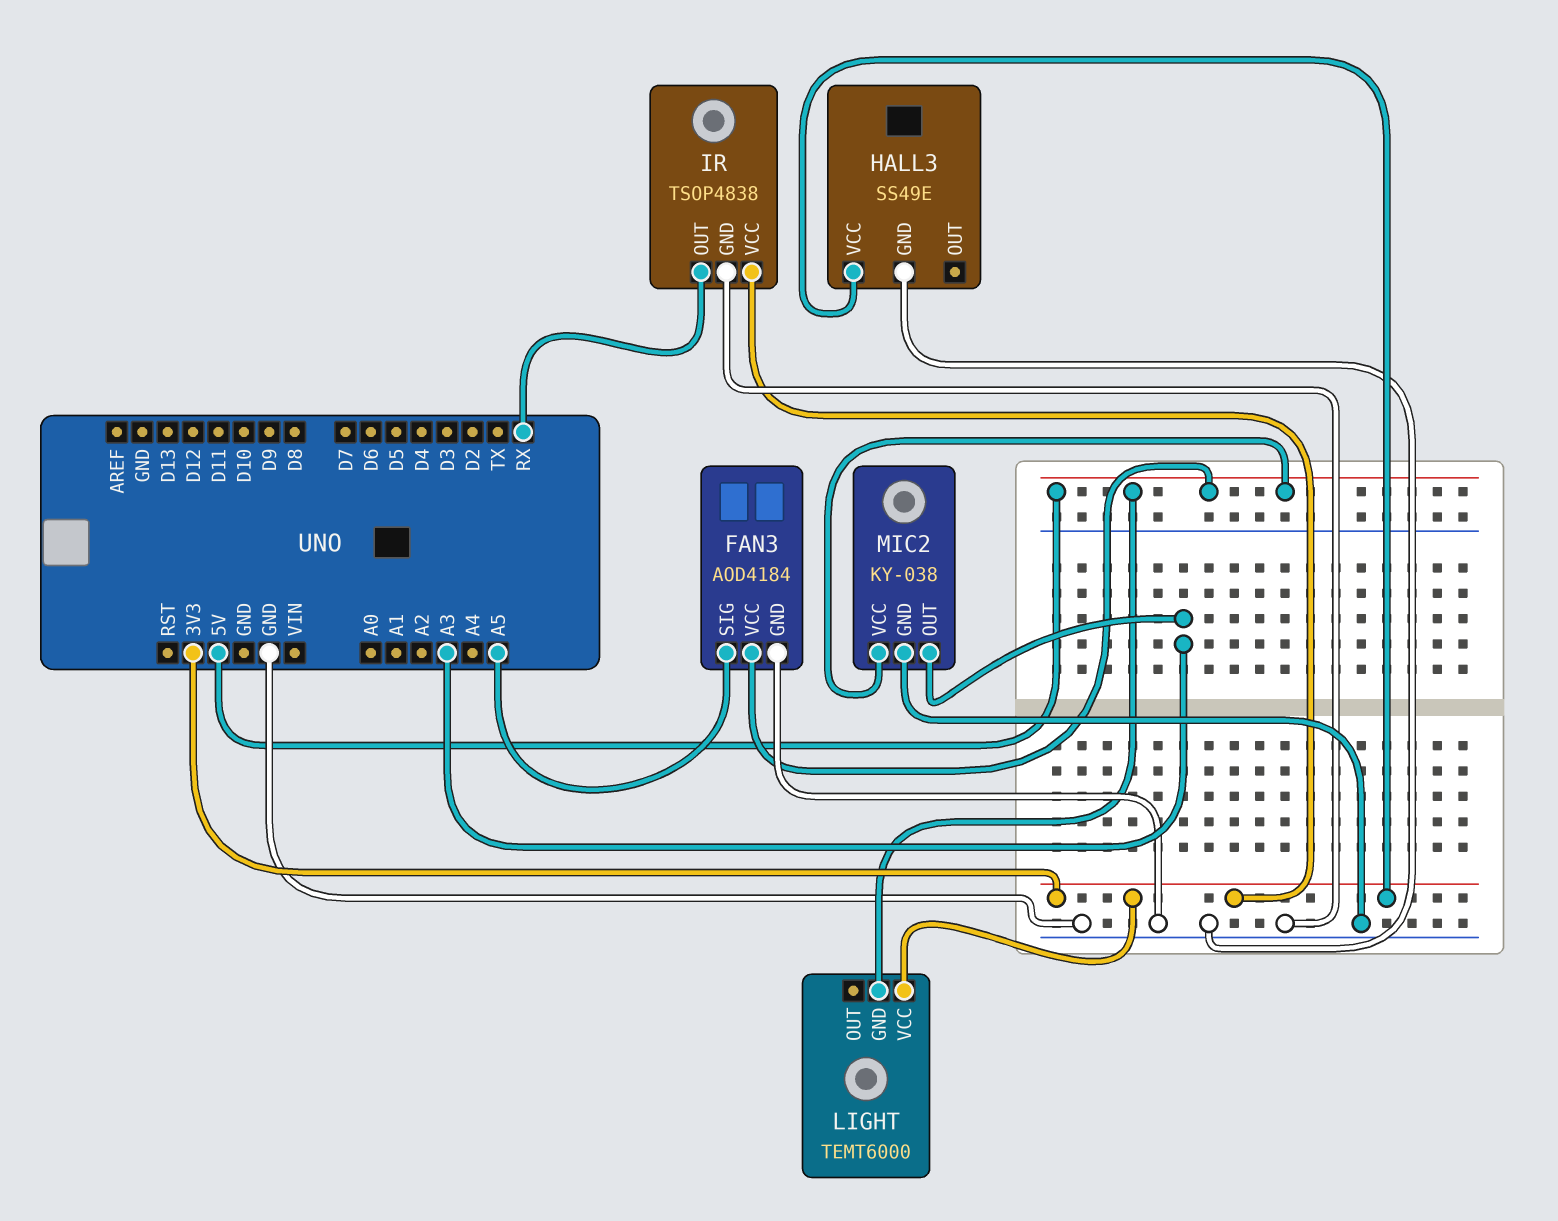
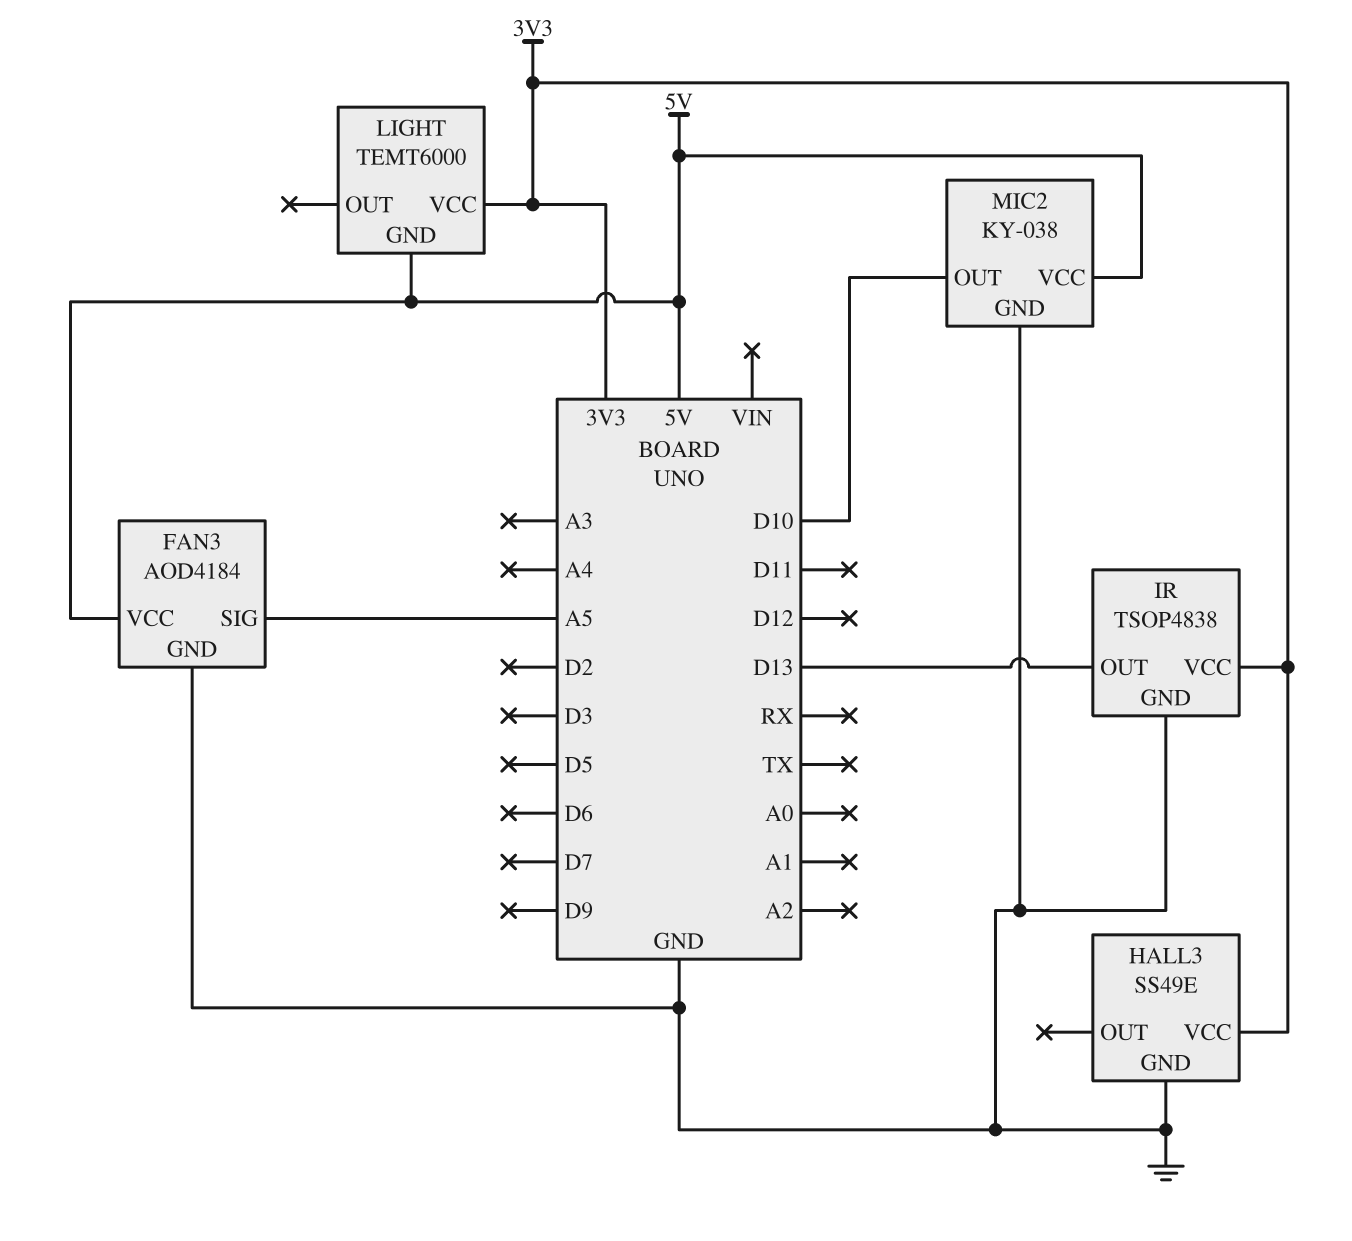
IR pin OUT: RX -> D13
MIC2 pin OUT: A3 -> D10

